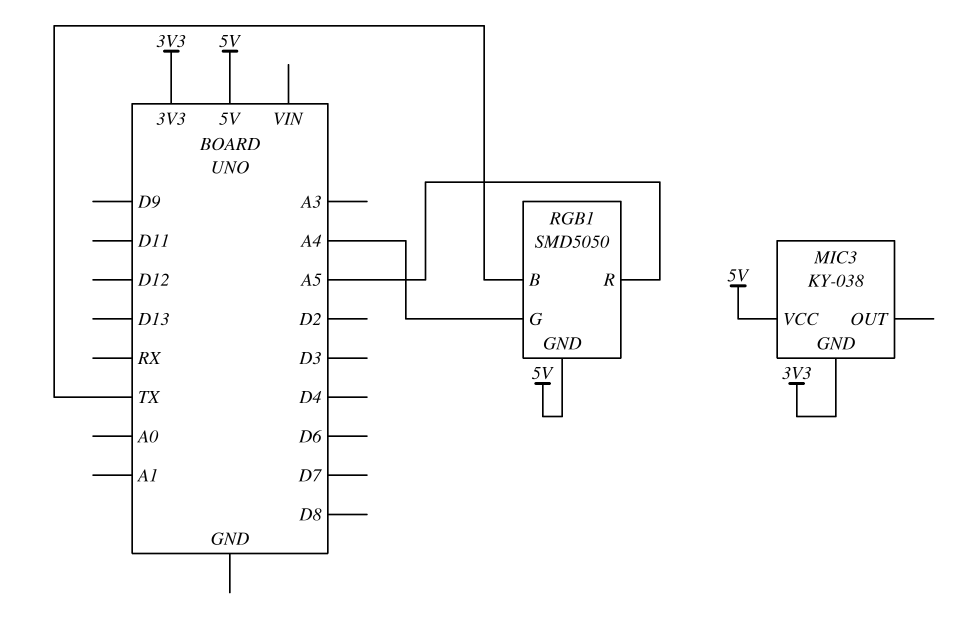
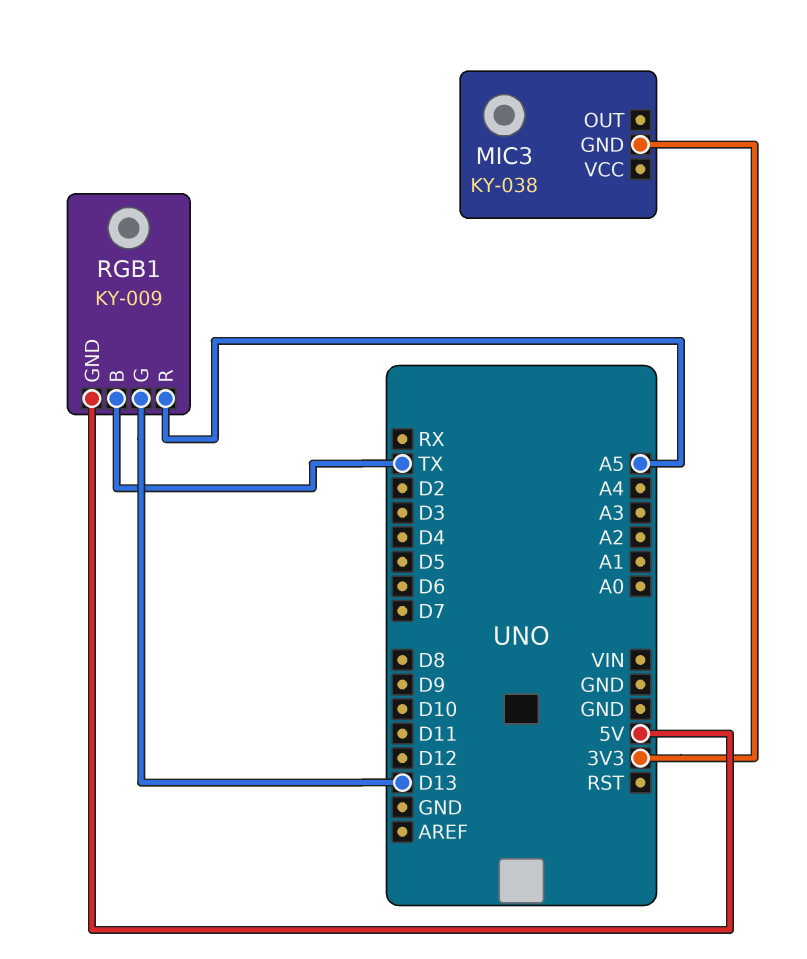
MIC3 pin VCC: 5V -> none
RGB1: SMD5050 -> KY-009
RGB1 pin G: A4 -> D13

